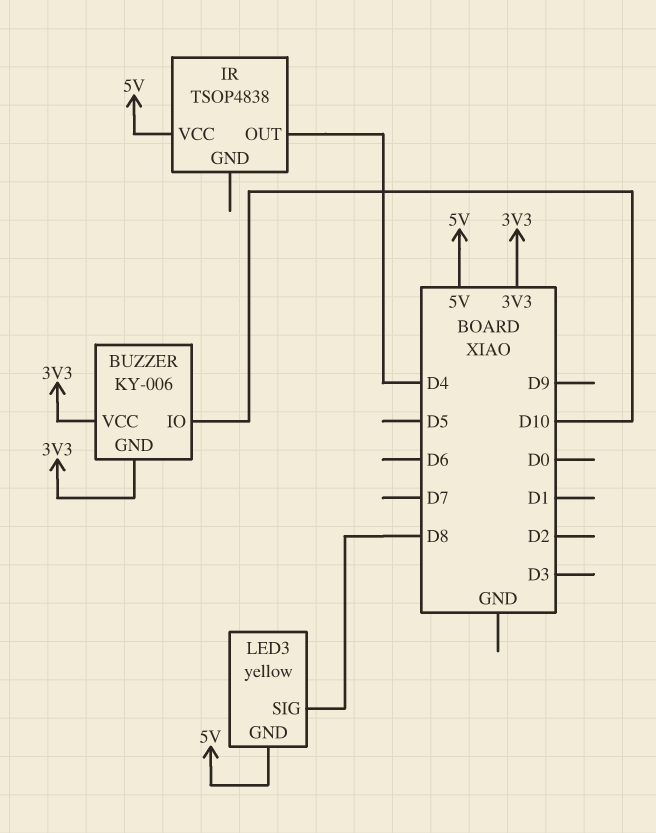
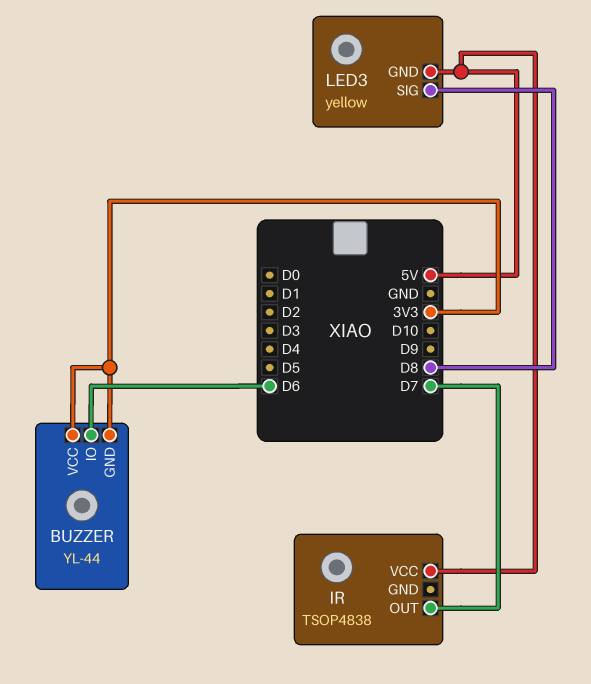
BUZZER: KY-006 -> YL-44
BUZZER pin IO: D10 -> D6
IR pin OUT: D4 -> D7

